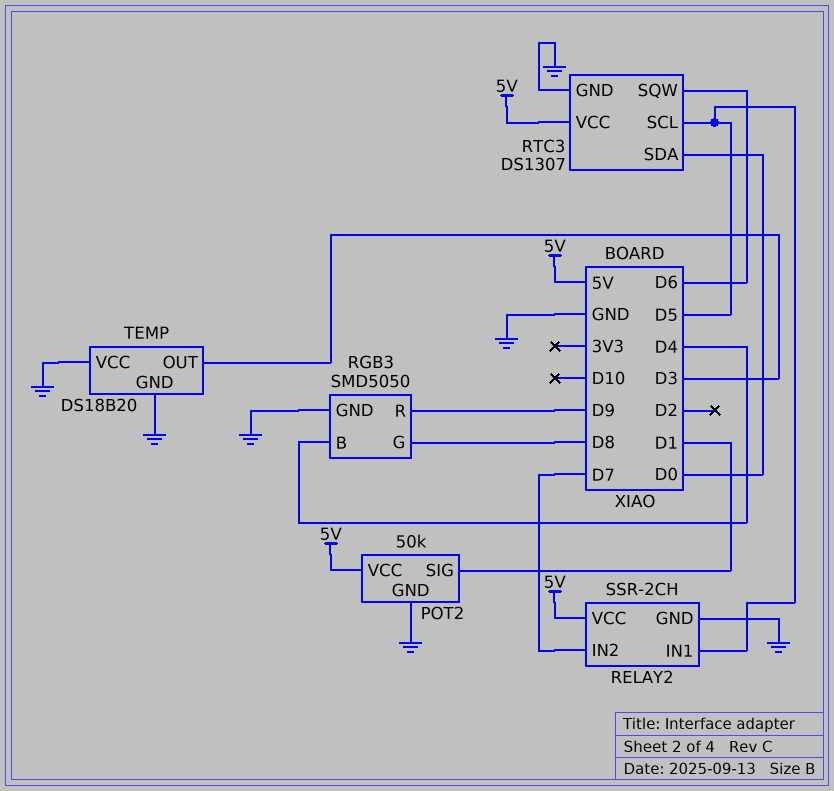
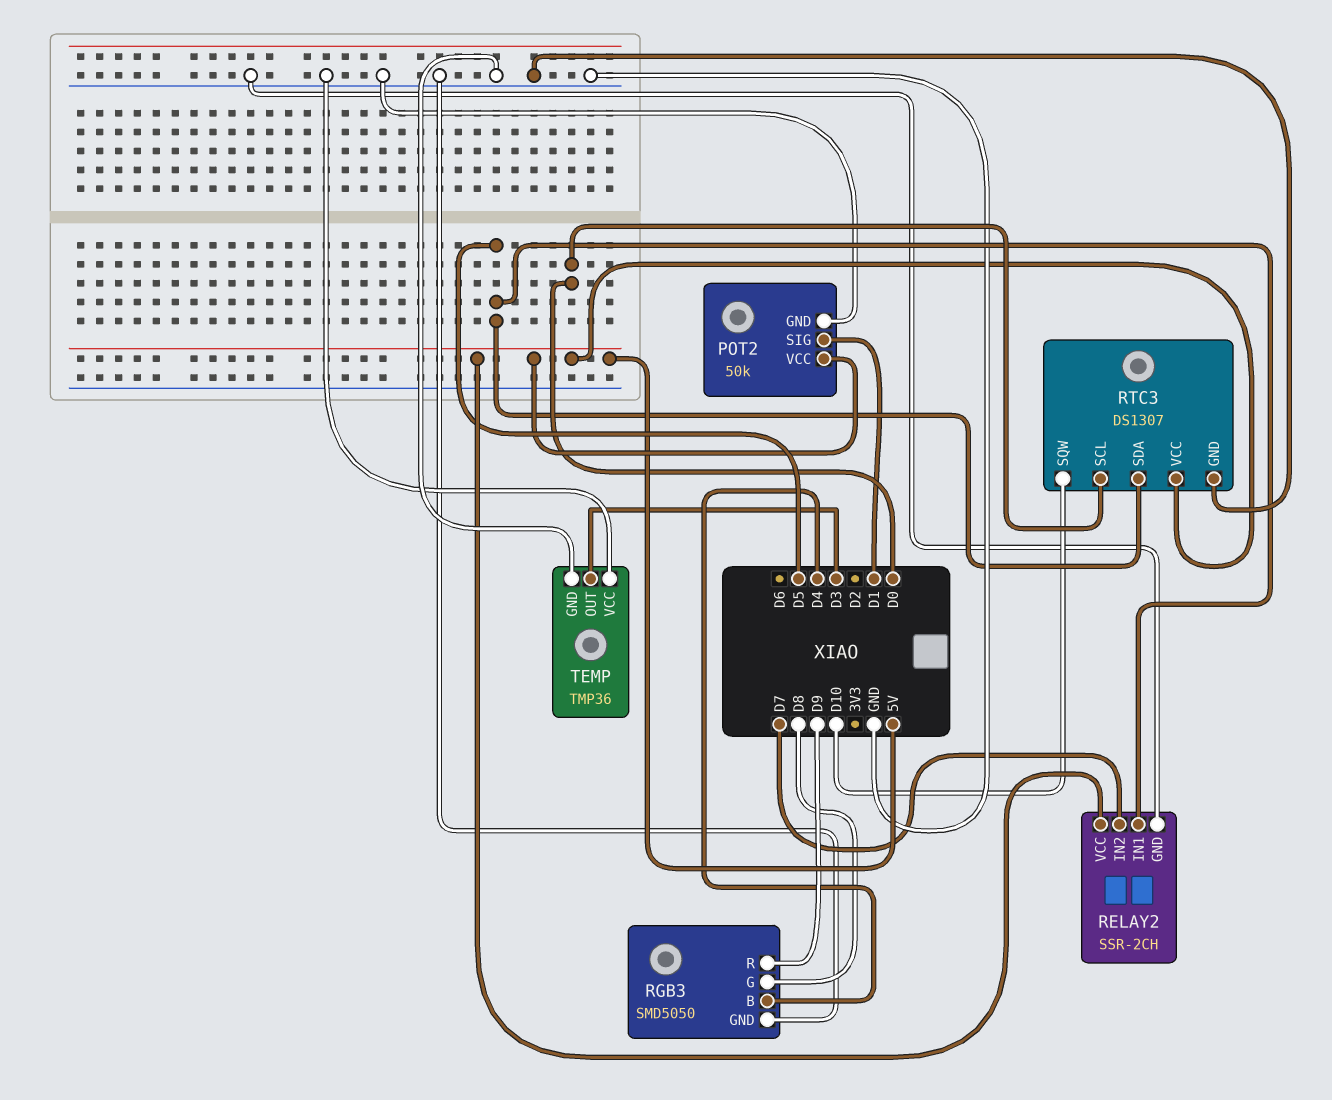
RTC3 pin SCL: D5 -> D0
RTC3 pin SDA: D0 -> D5
RTC3 pin SQW: D6 -> D10
TEMP: DS18B20 -> TMP36

